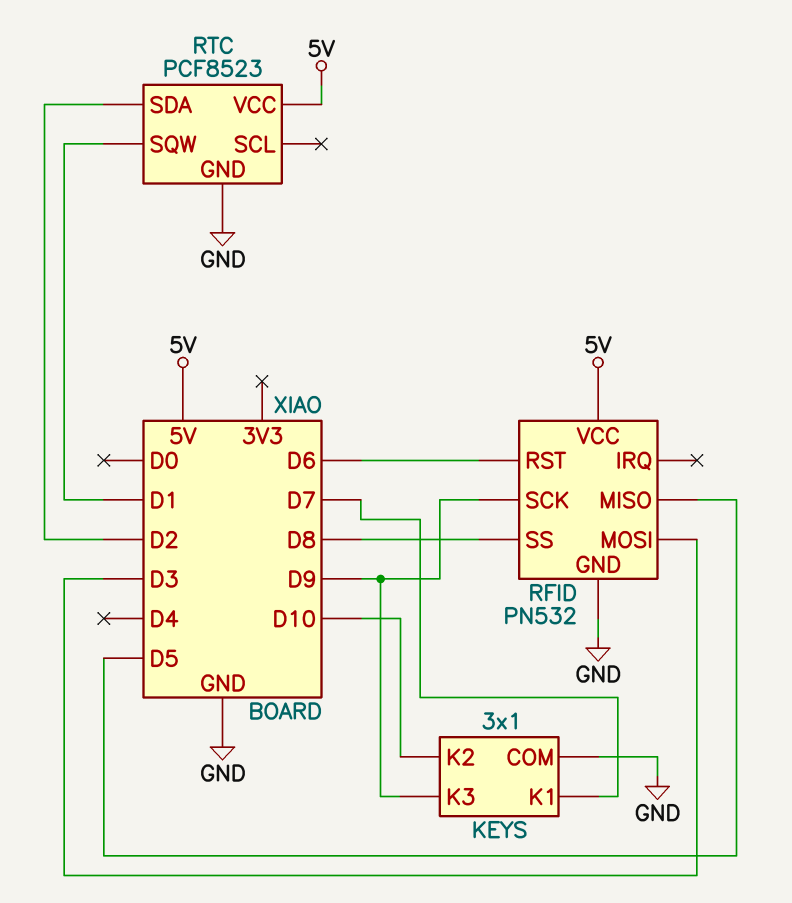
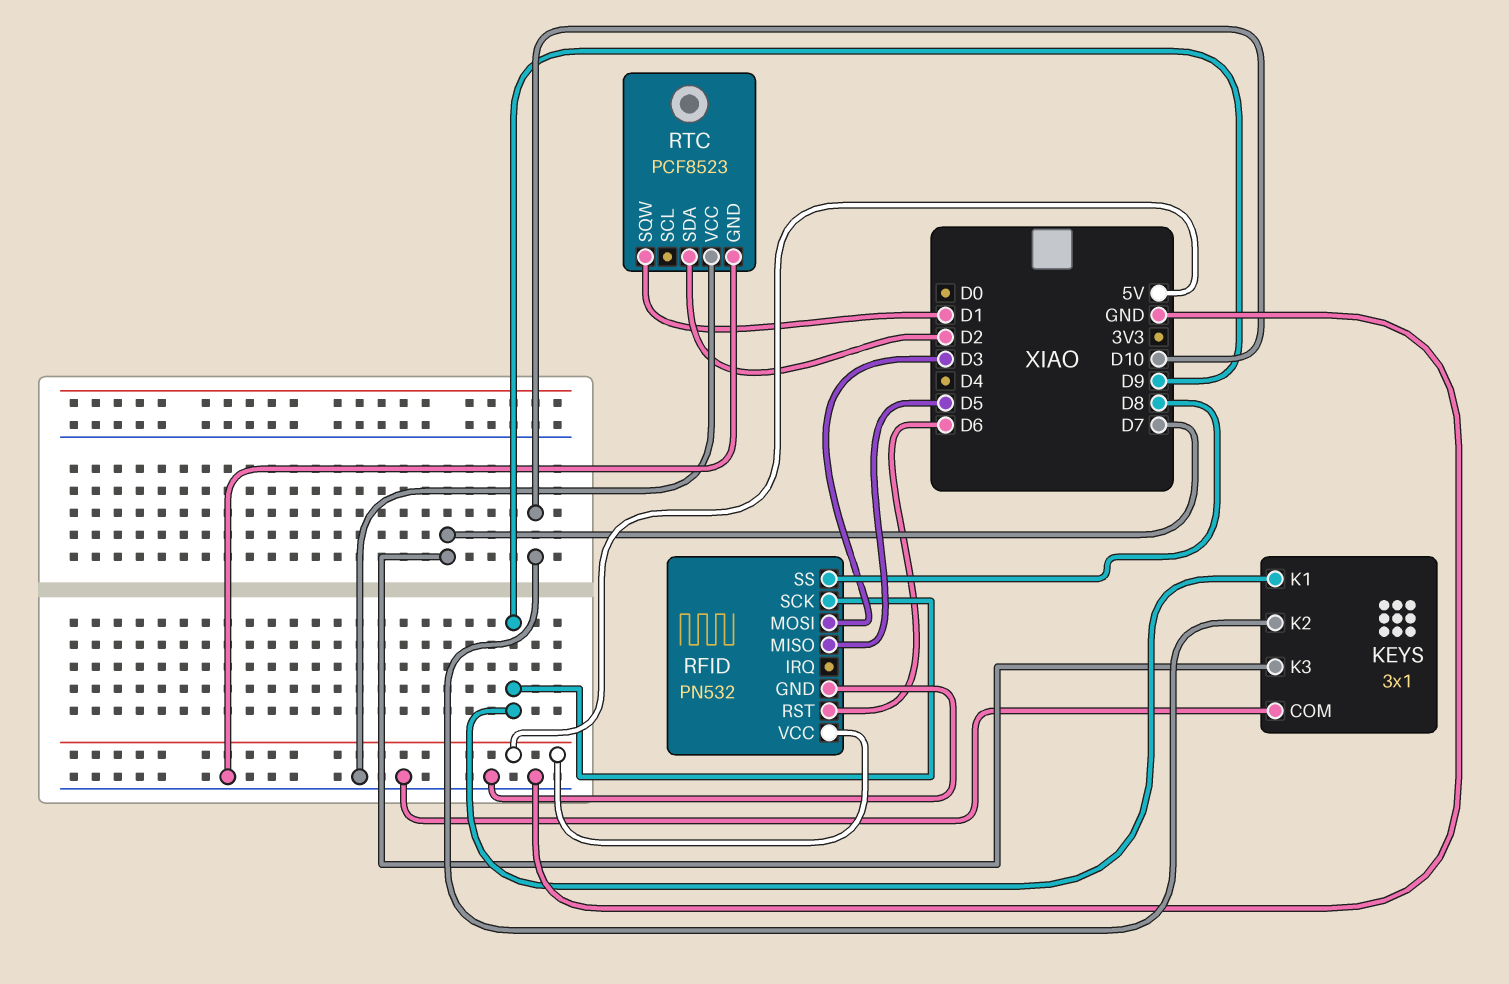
KEYS pin K1: D7 -> D9
KEYS pin K3: D9 -> D7
RTC pin VCC: 5V -> GND

